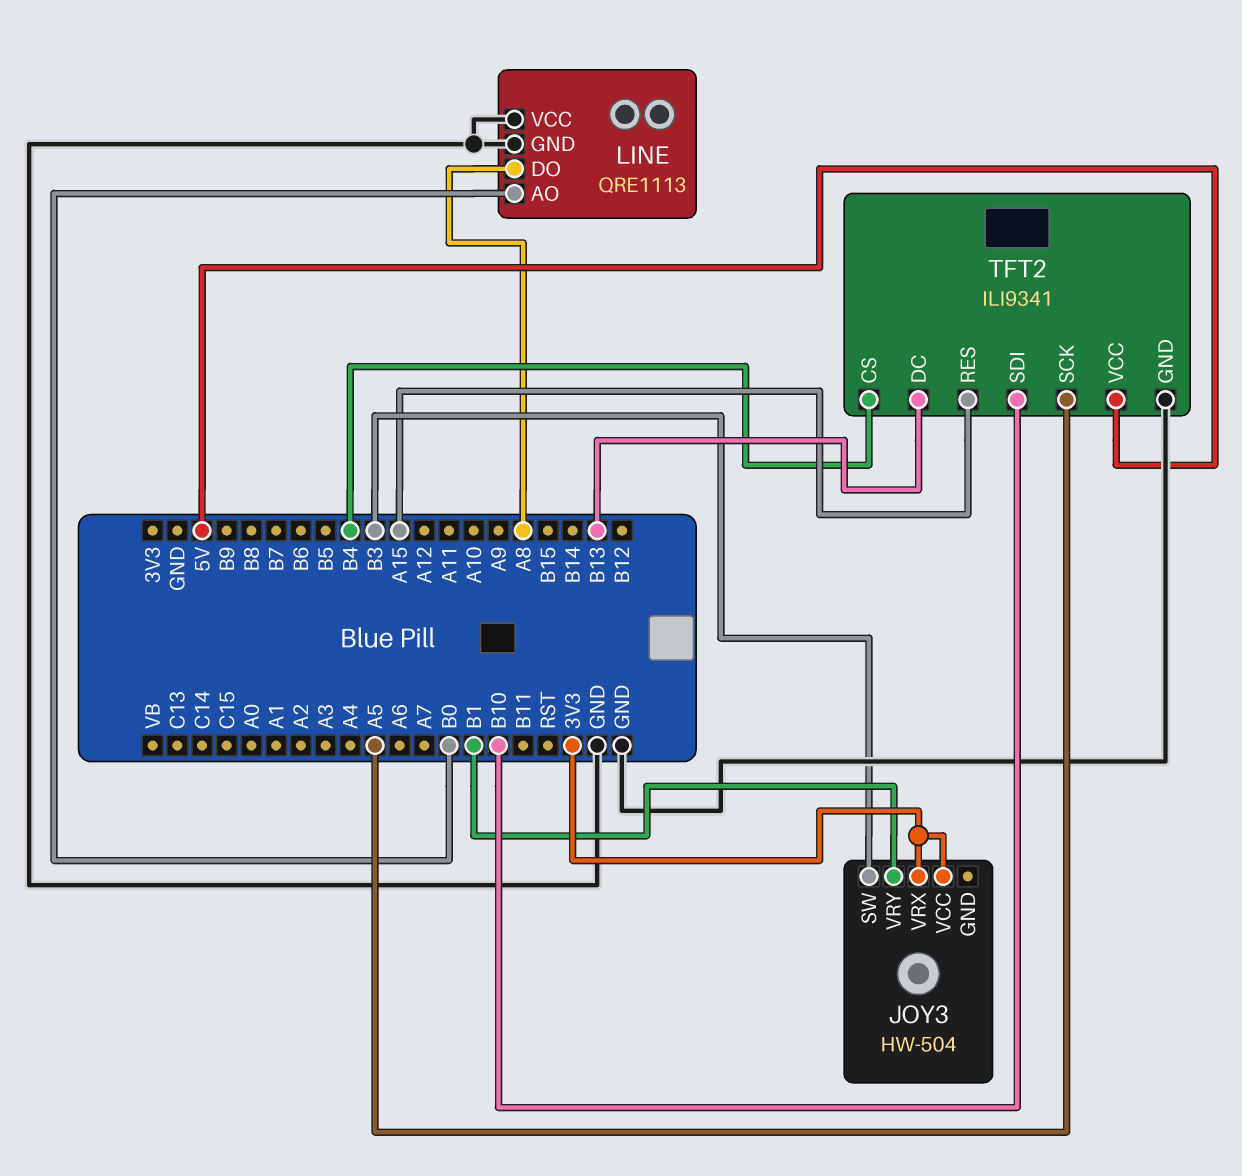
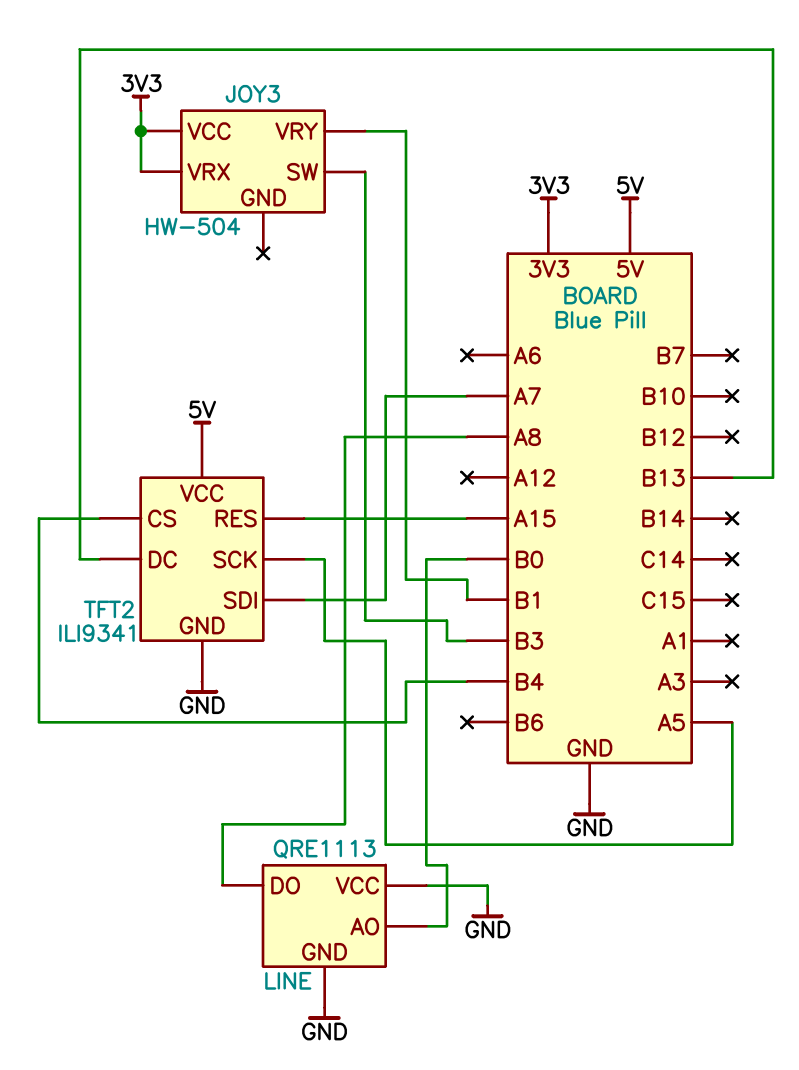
TFT2 pin SDI: B10 -> A7

